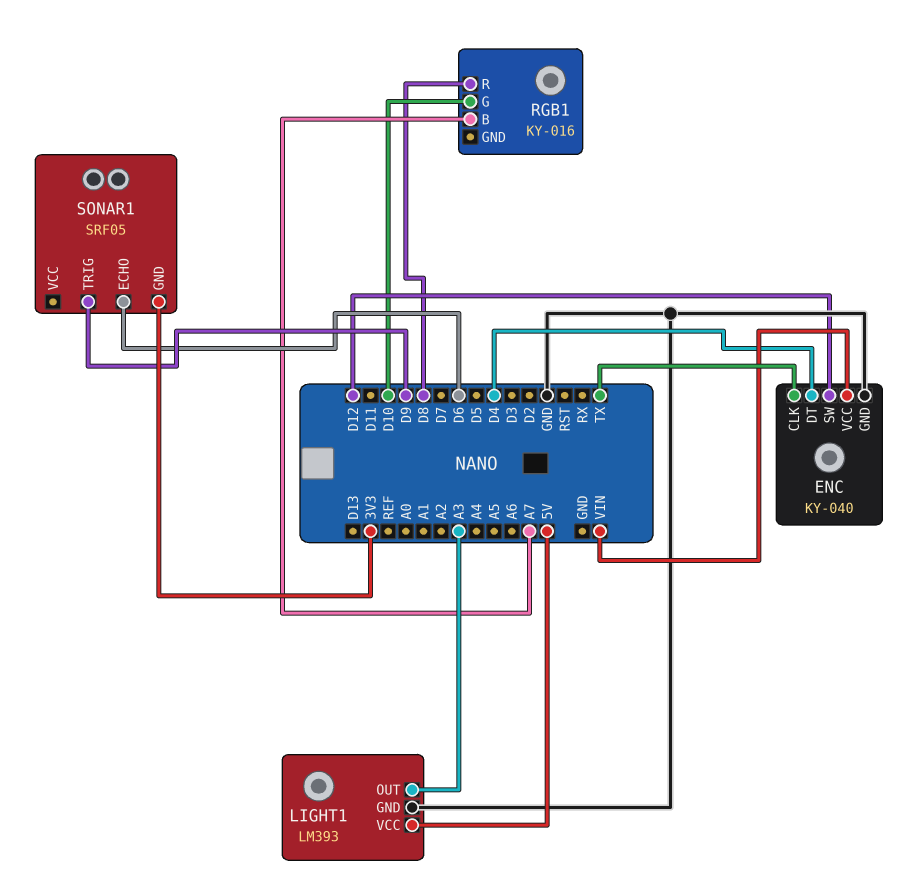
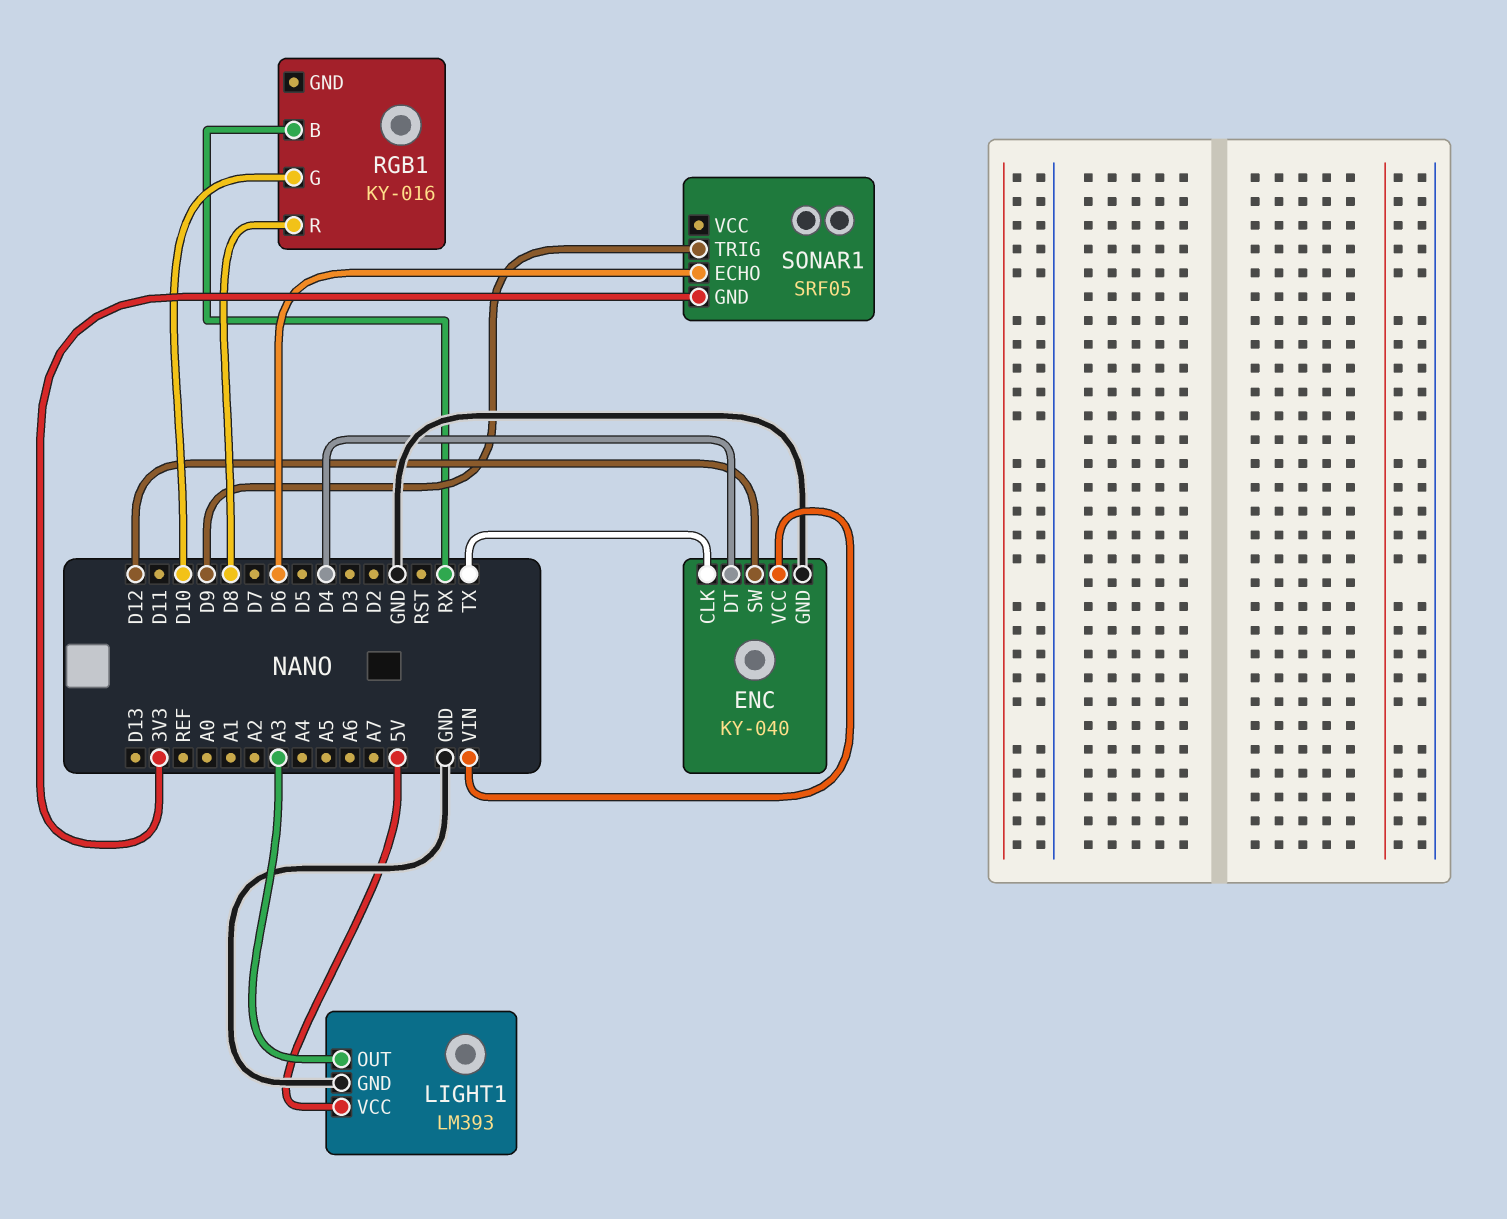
RGB1 pin B: A7 -> RX

